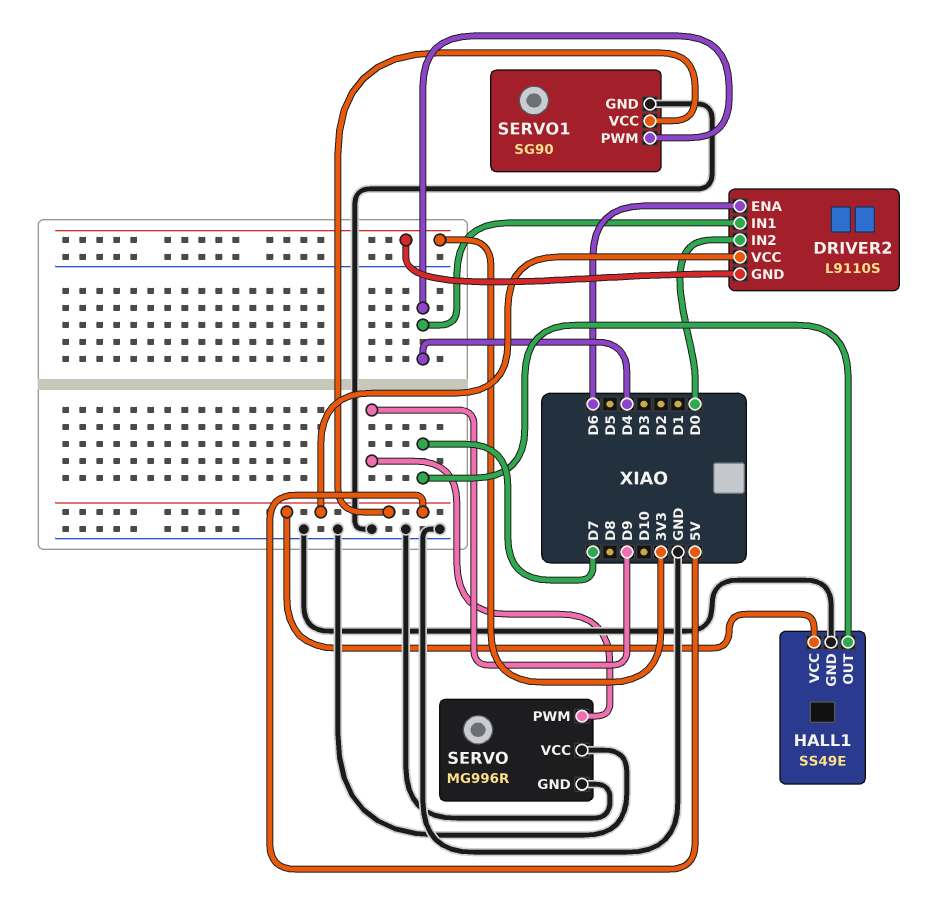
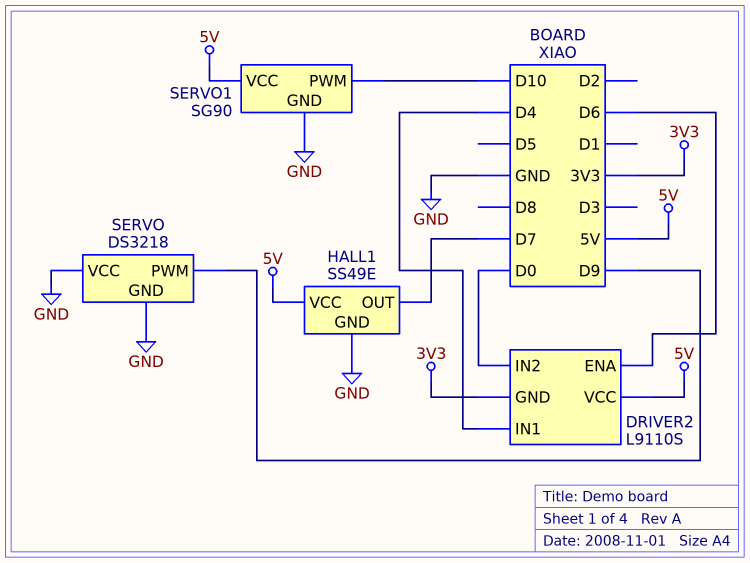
SERVO: MG996R -> DS3218
SERVO1 pin PWM: D4 -> D10

